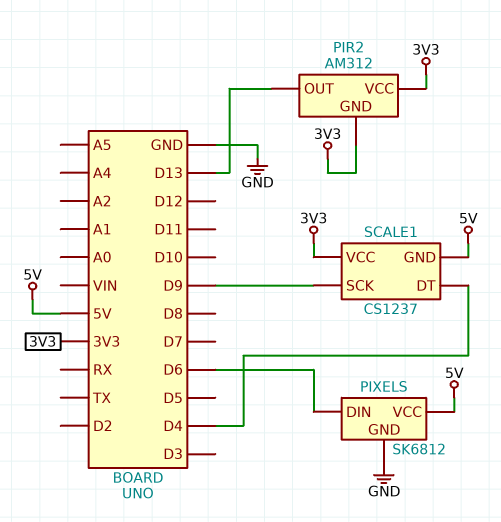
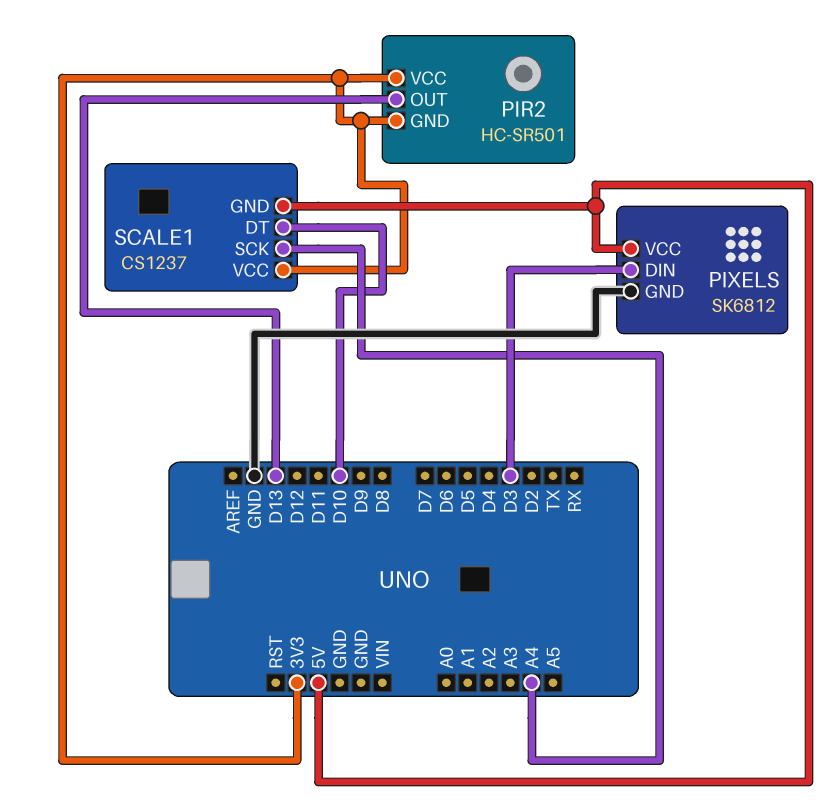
PIR2: AM312 -> HC-SR501
PIXELS pin DIN: D6 -> D3
SCALE1 pin DT: D4 -> D10
SCALE1 pin SCK: D9 -> A4

